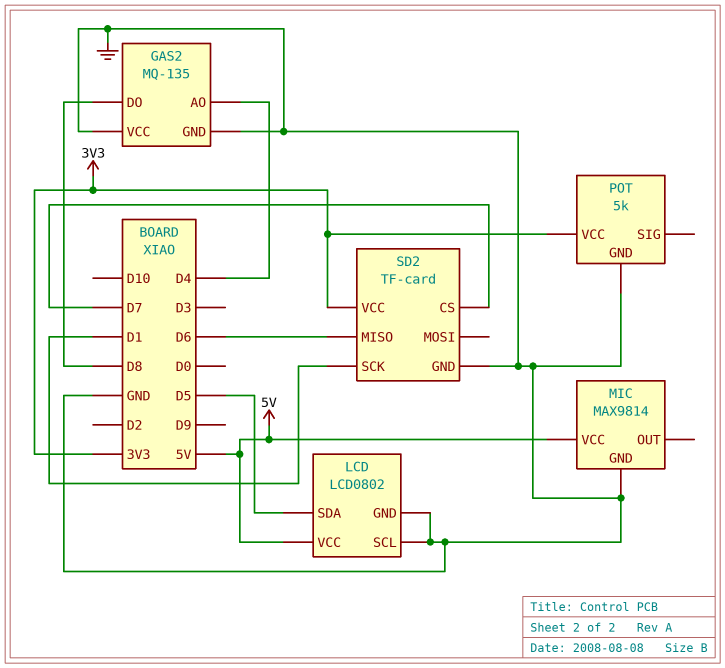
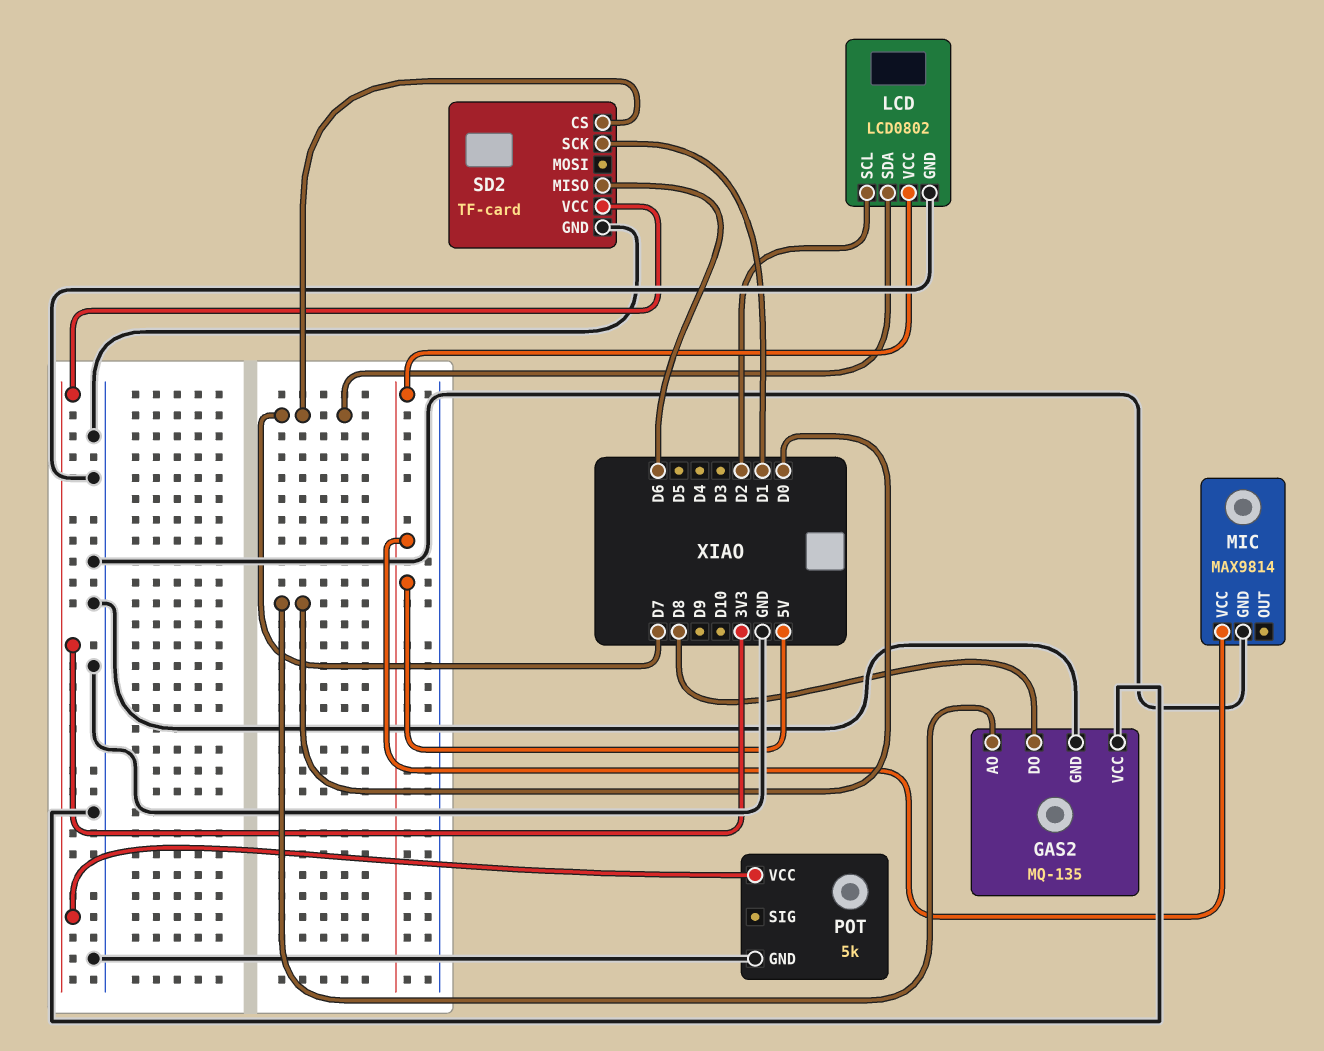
GAS2 pin AO: D4 -> D0
LCD pin SCL: GND -> D2
LCD pin SDA: D5 -> D7

